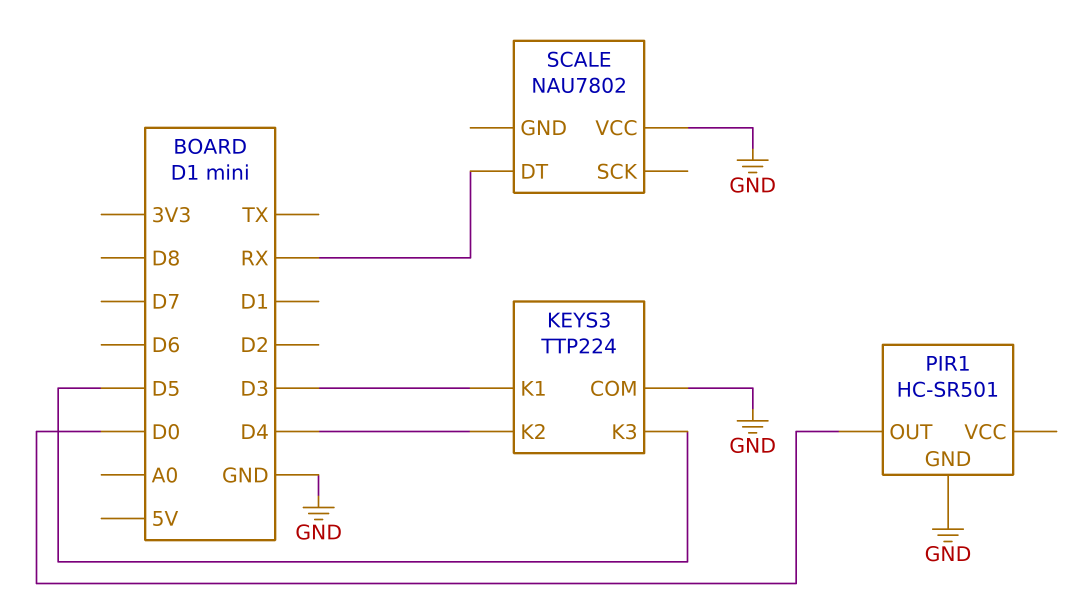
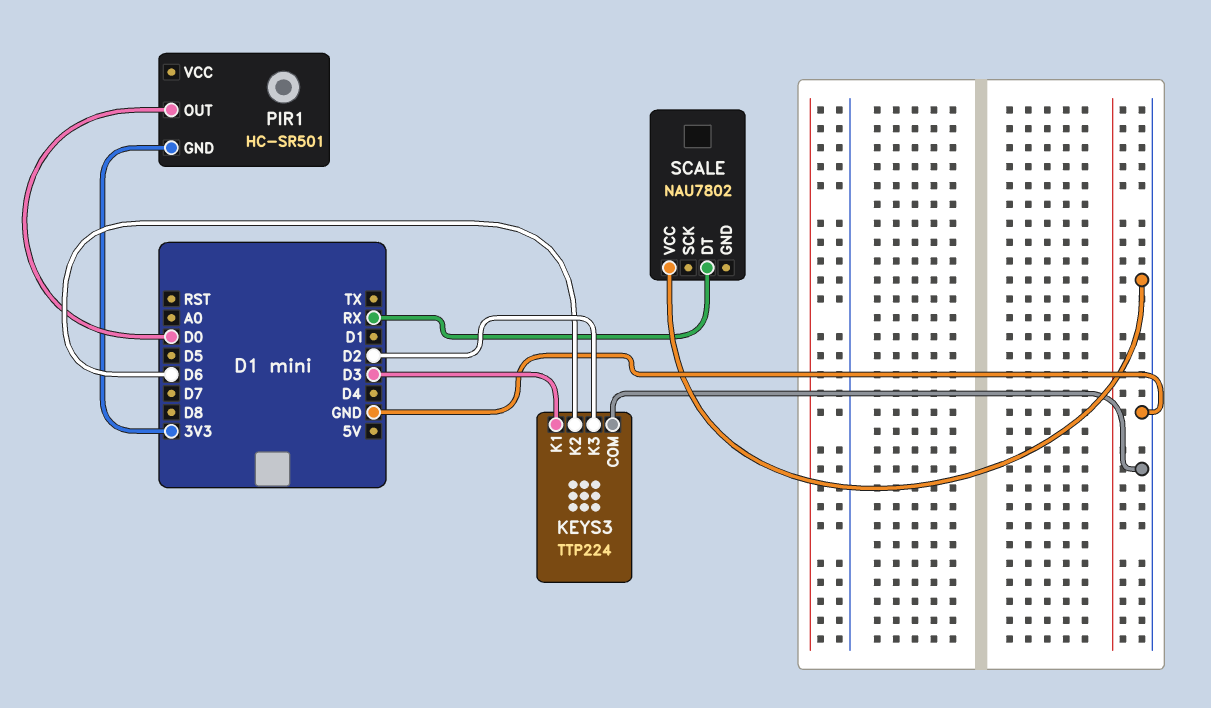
KEYS3 pin K2: D4 -> D6
KEYS3 pin K3: D5 -> D2
PIR1 pin GND: GND -> 3V3

